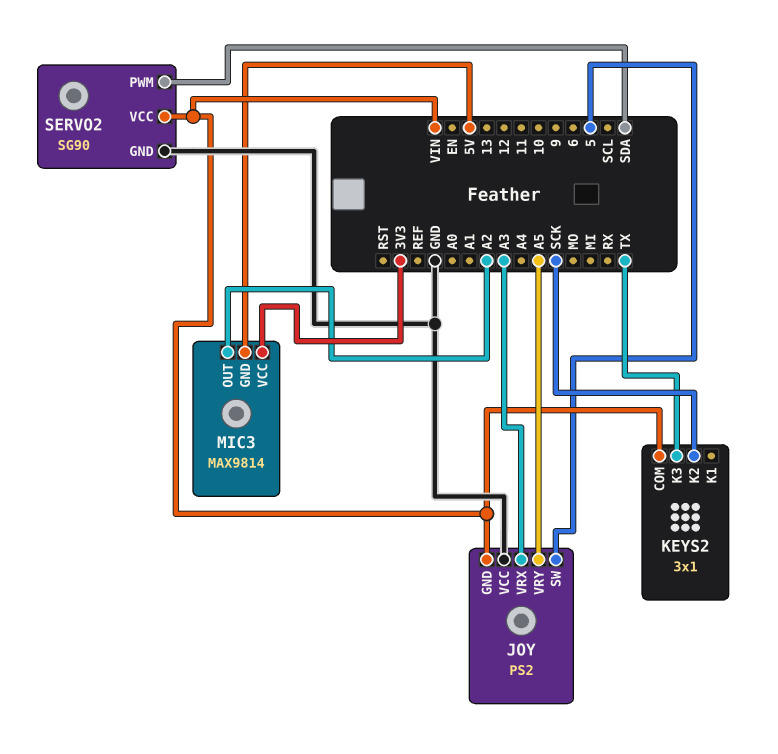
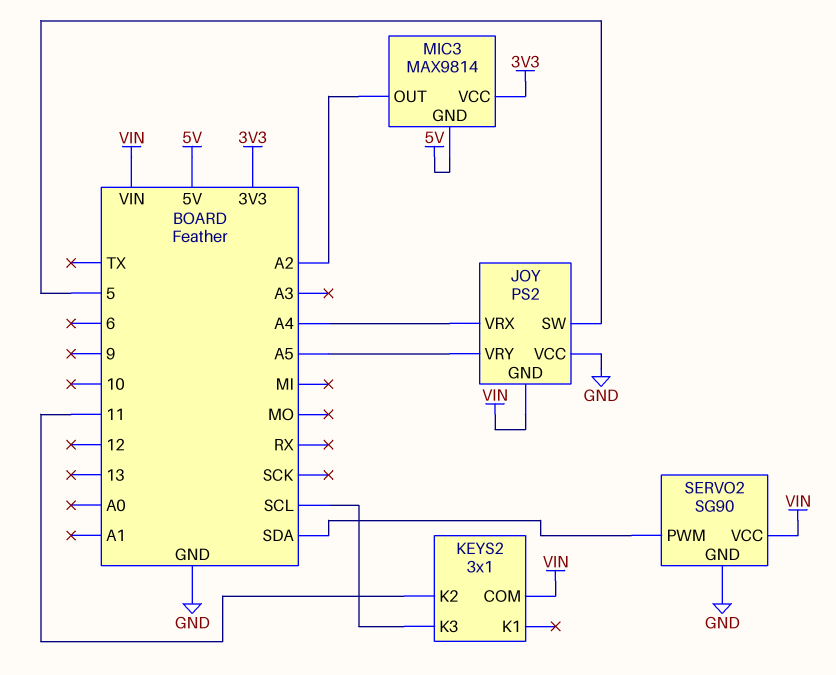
JOY pin VRX: A3 -> A4
KEYS2 pin K2: SCK -> 11
KEYS2 pin K3: TX -> SCL

